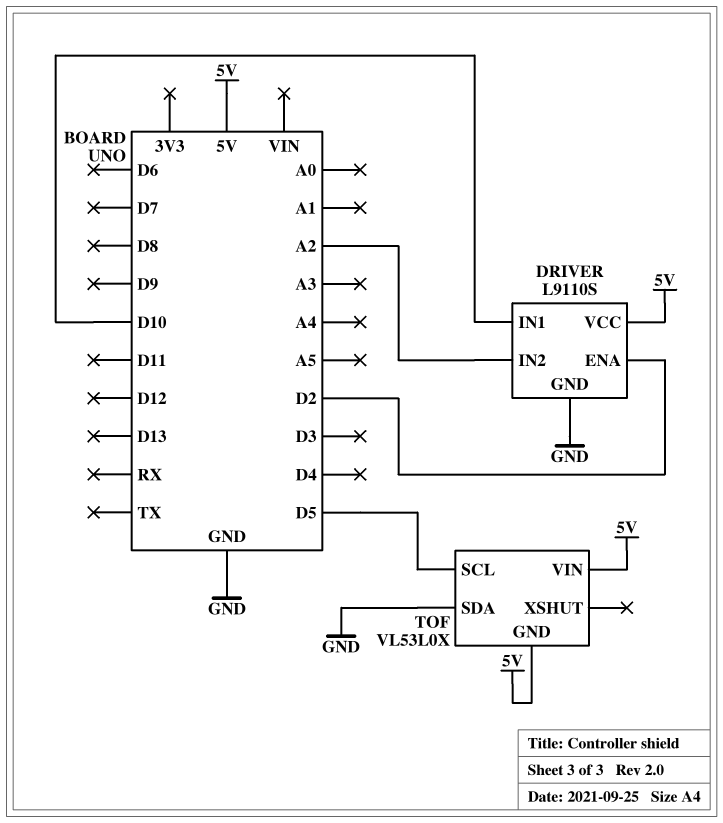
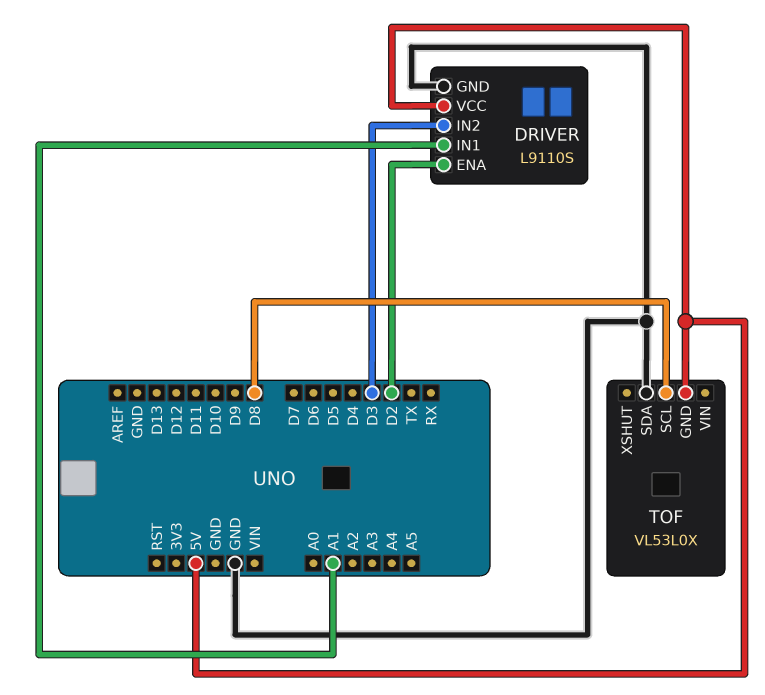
DRIVER pin IN1: D10 -> A1
DRIVER pin IN2: A2 -> D3
TOF pin SCL: D5 -> D8
TOF pin VIN: 5V -> none

